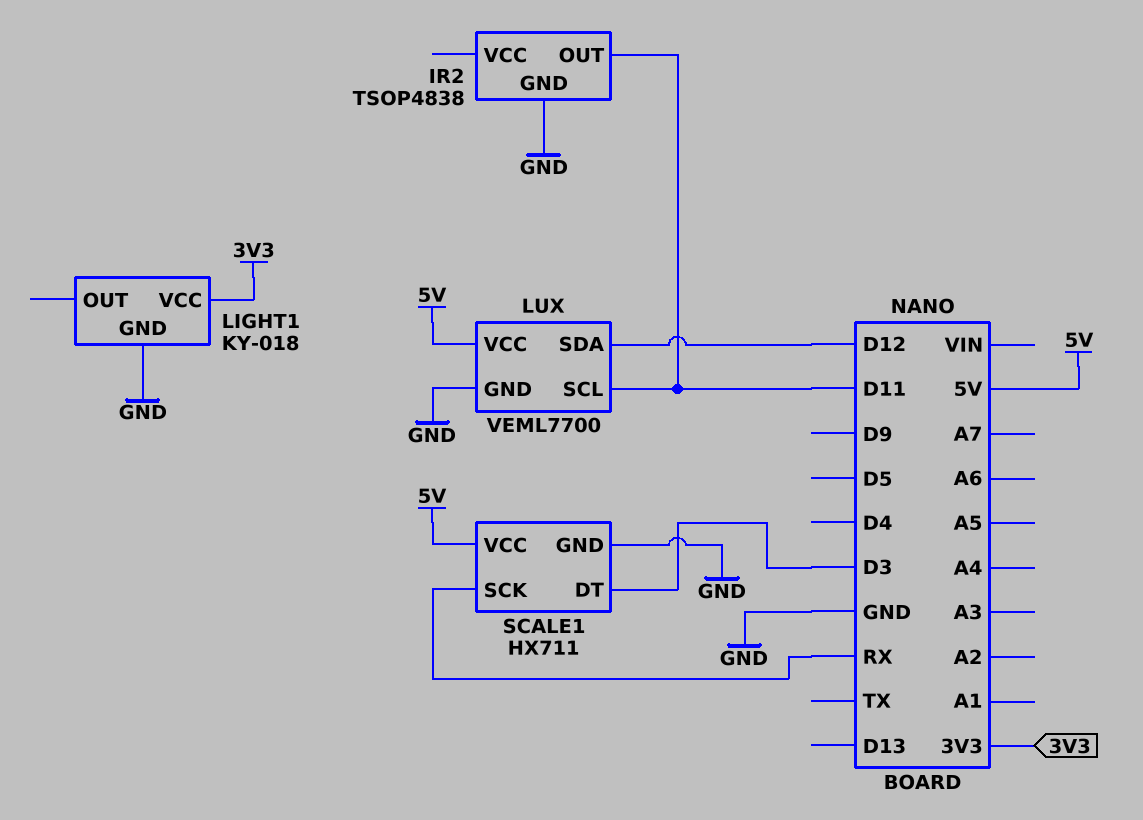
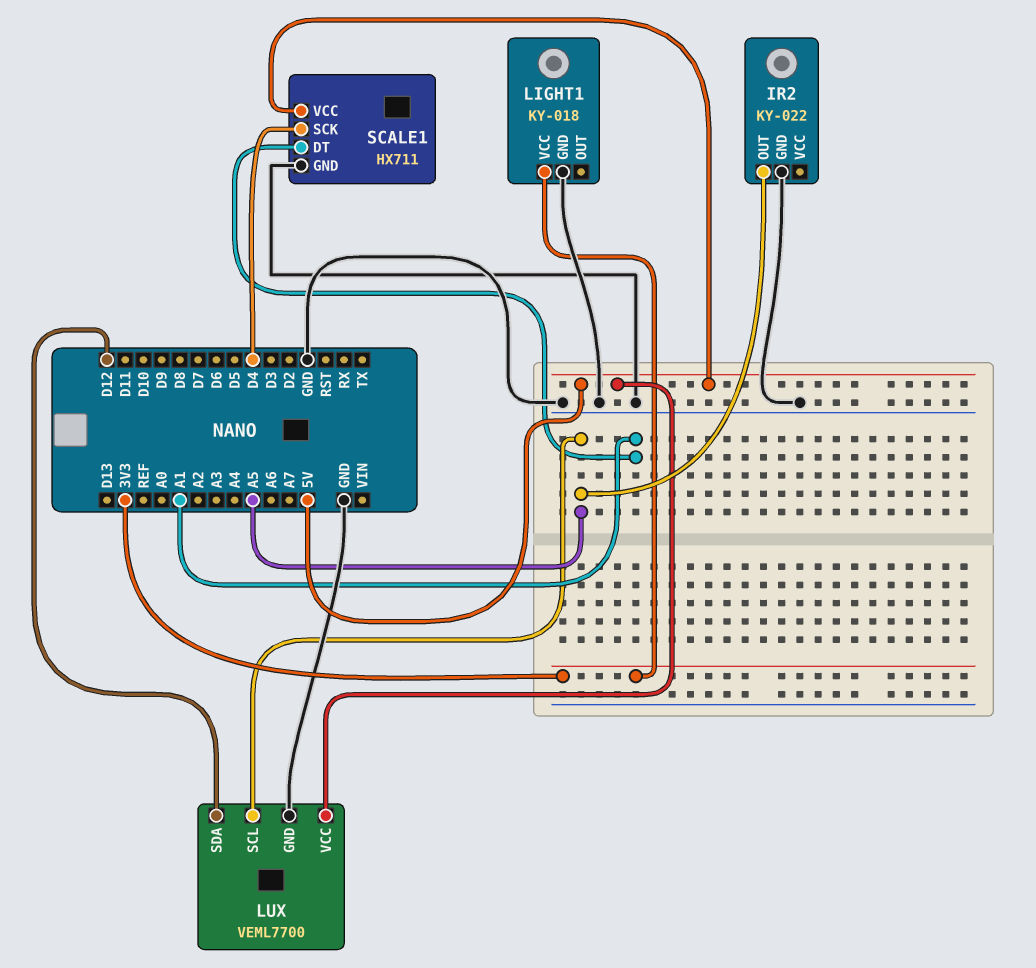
IR2: TSOP4838 -> KY-022
IR2 pin OUT: D11 -> A5
LUX pin SCL: D11 -> A5
SCALE1 pin DT: D3 -> A1
SCALE1 pin SCK: RX -> D4

